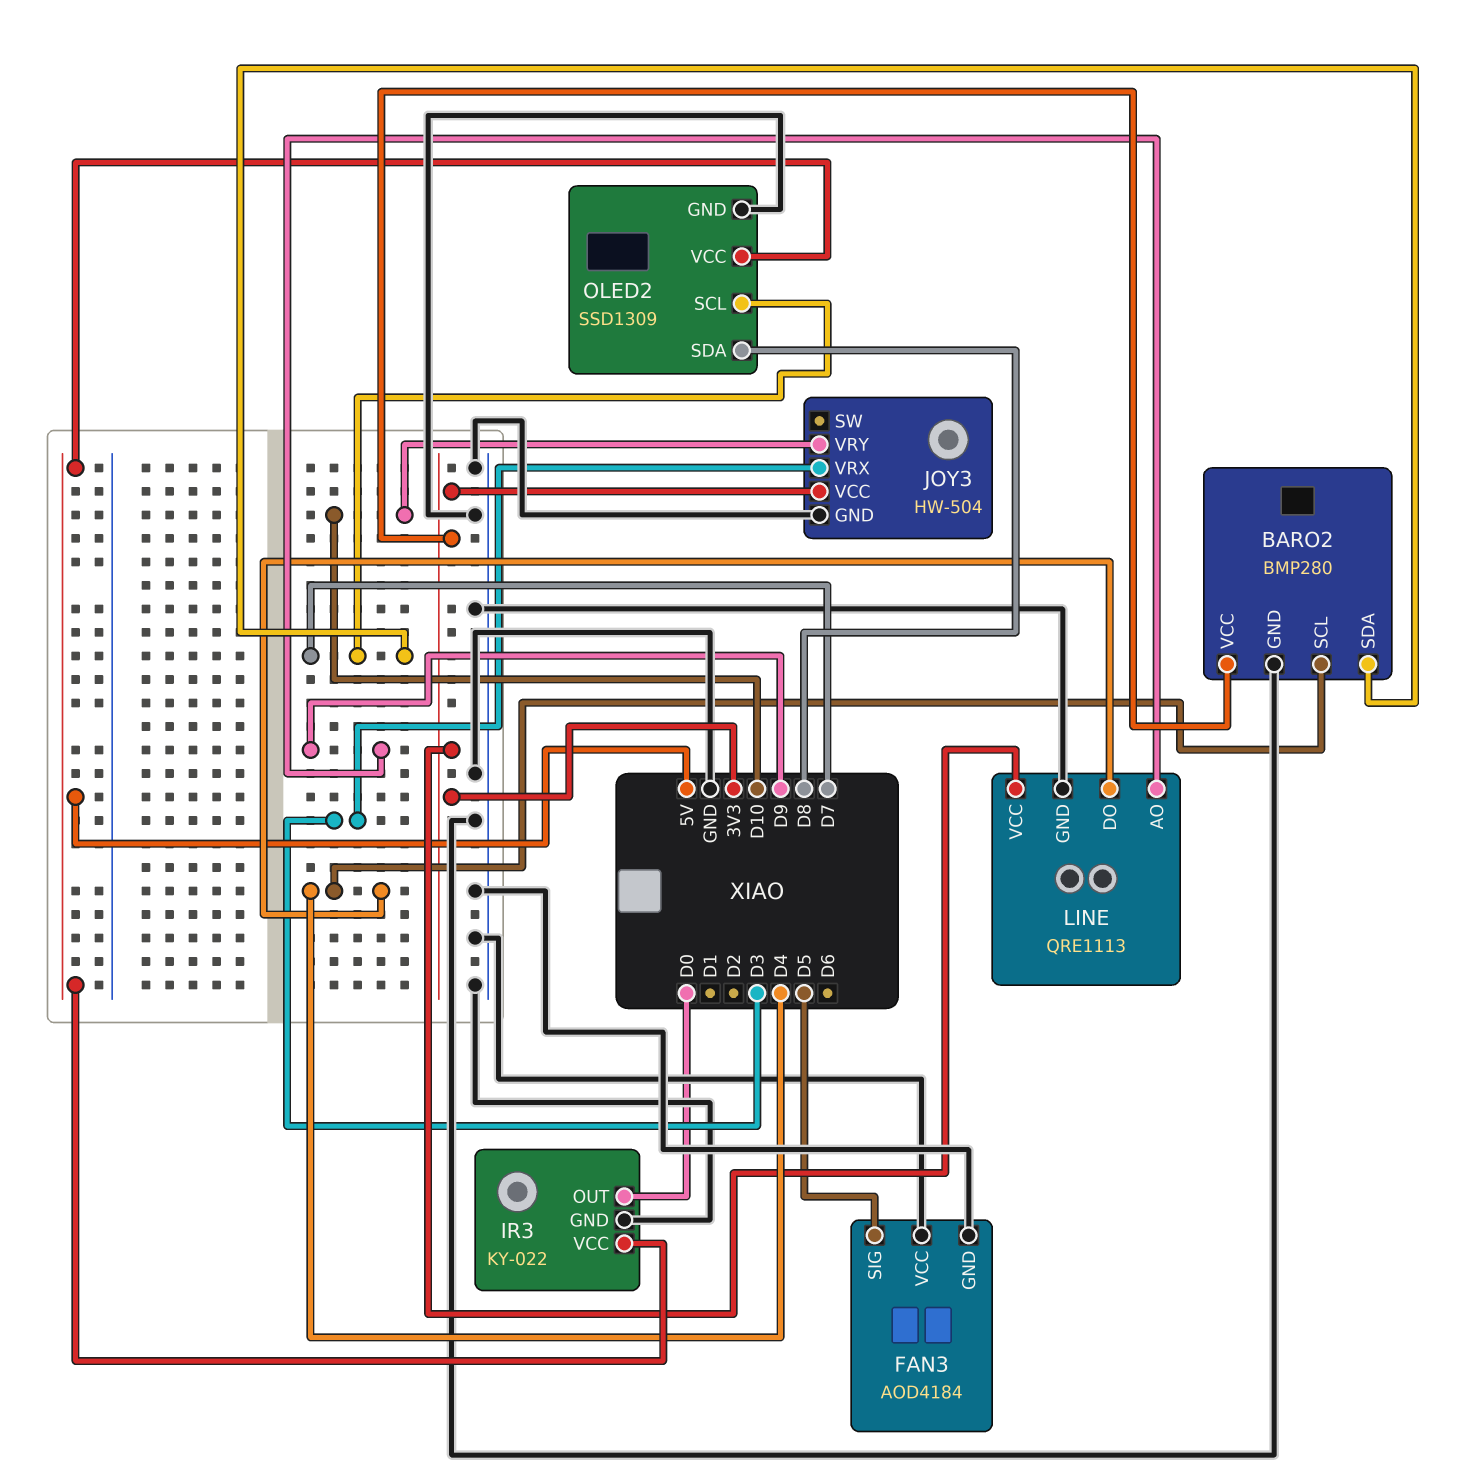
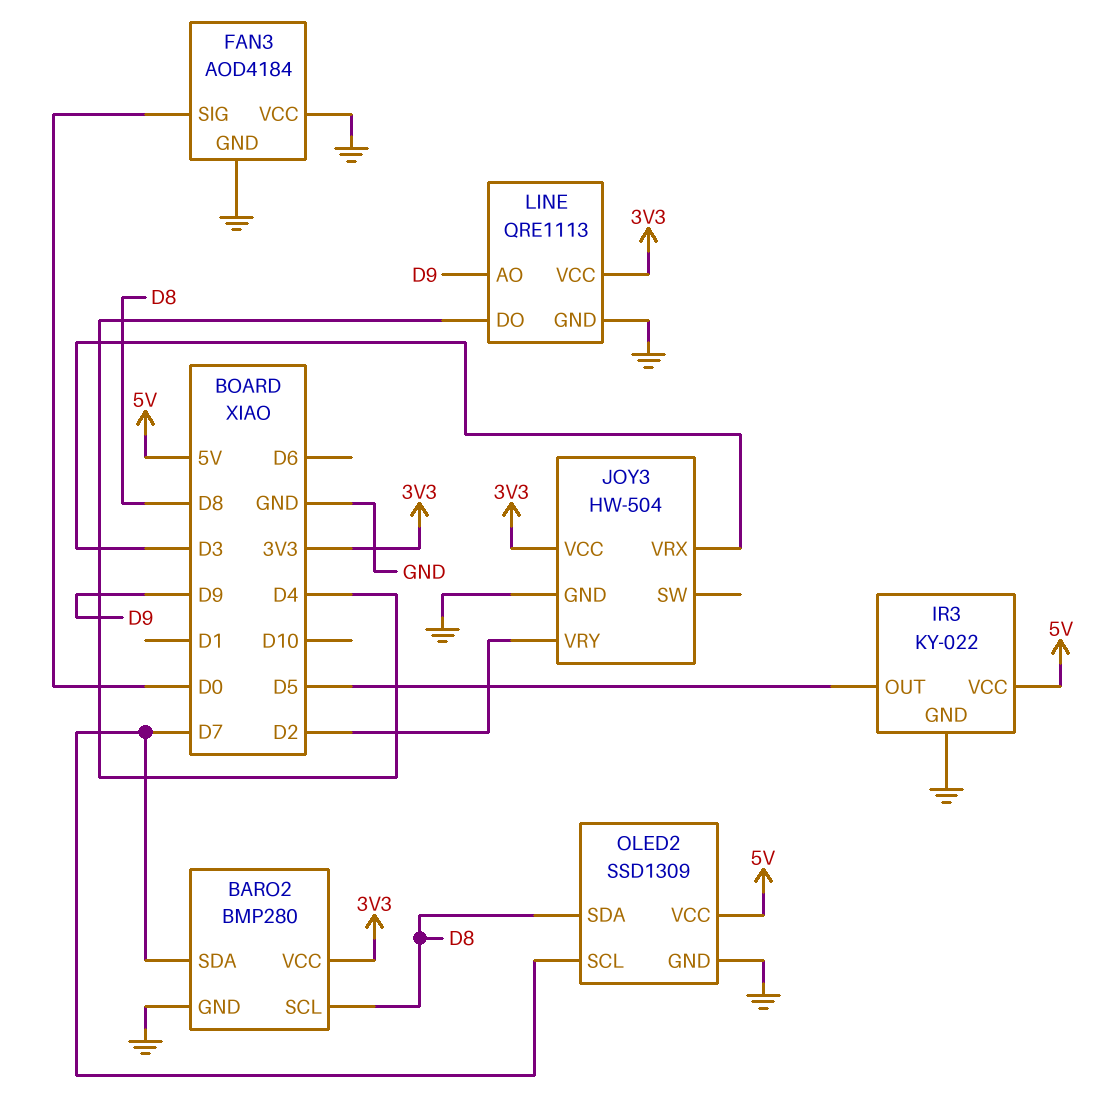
BARO2 pin SCL: D4 -> D8
FAN3 pin SIG: D5 -> D0
IR3 pin OUT: D0 -> D5
JOY3 pin VRY: D10 -> D2

